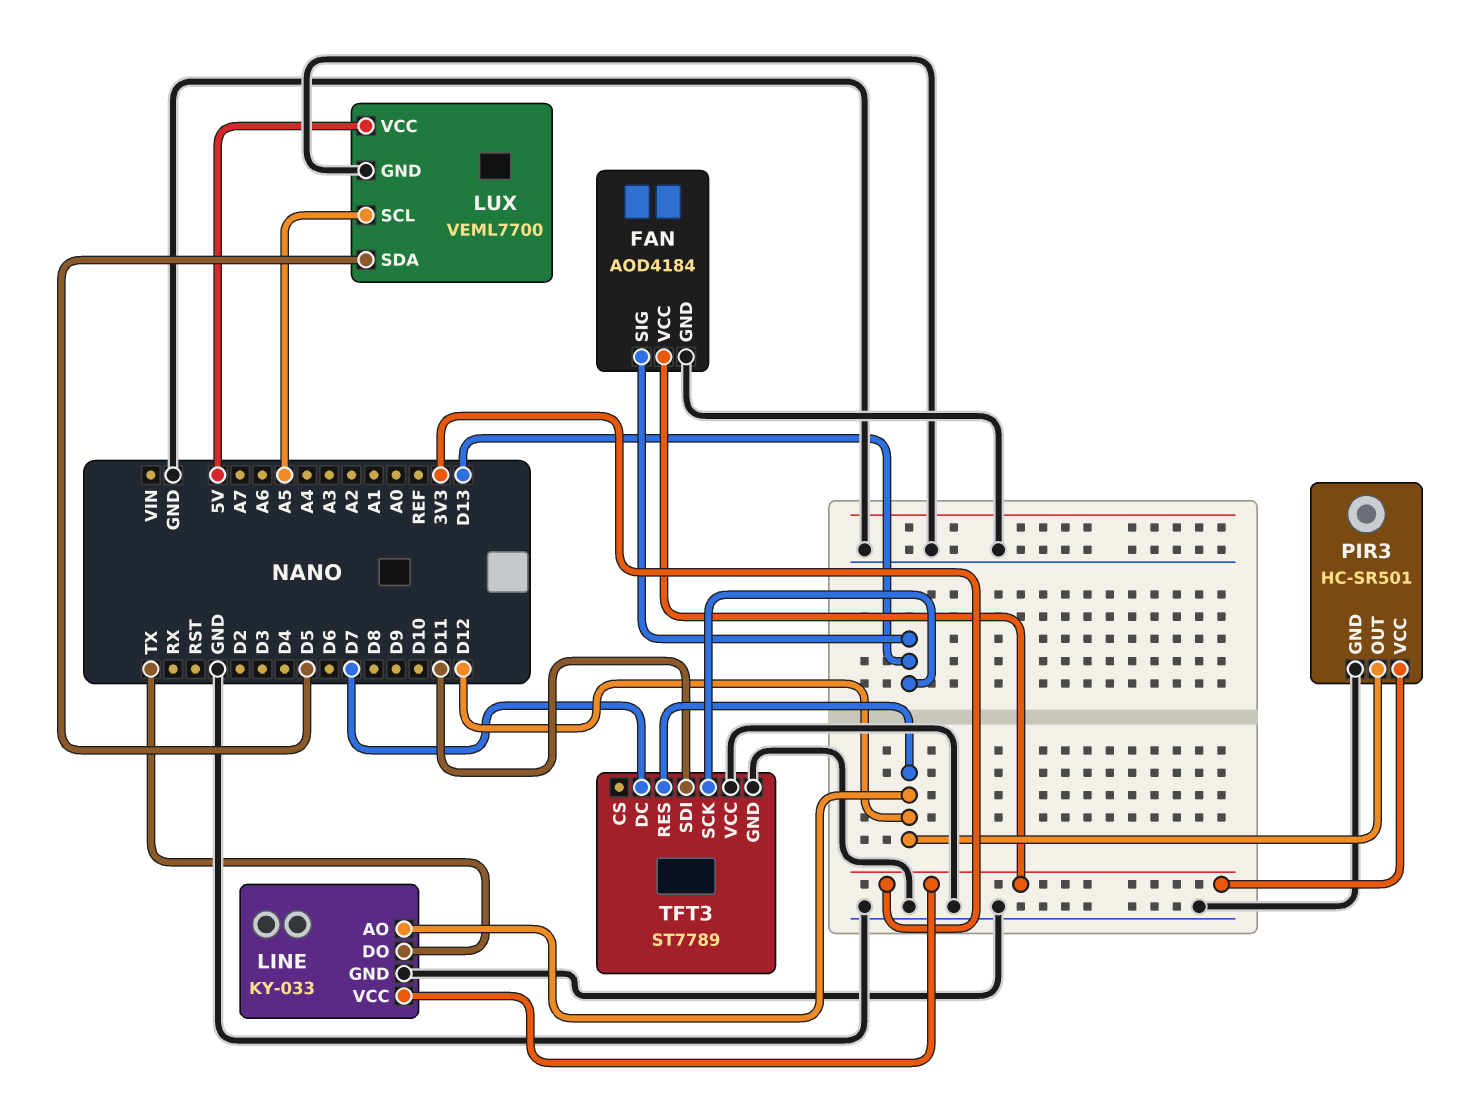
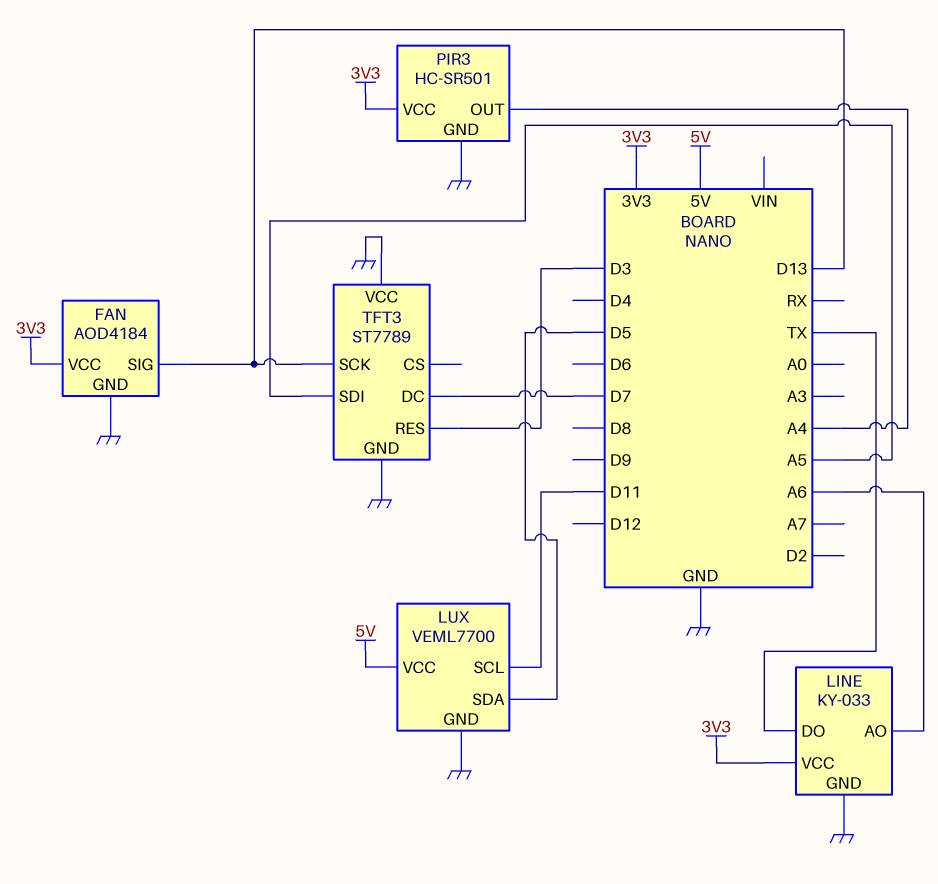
LINE pin AO: D12 -> A6
LUX pin SCL: A5 -> D11
PIR3 pin OUT: D12 -> A4
TFT3 pin RES: D12 -> D3
TFT3 pin SDI: D11 -> A5

